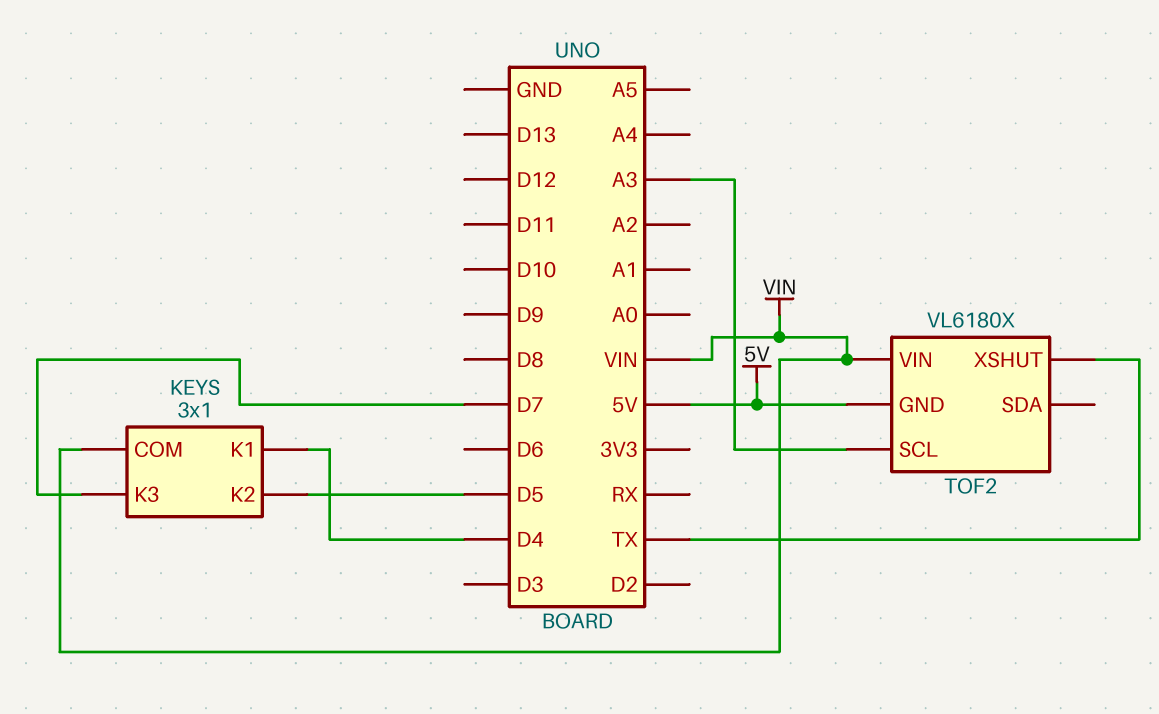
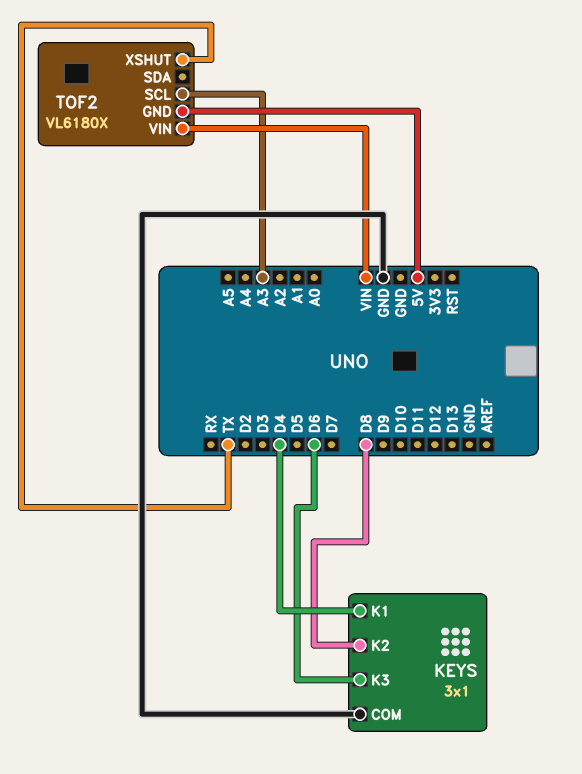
KEYS pin COM: VIN -> GND
KEYS pin K2: D5 -> D8
KEYS pin K3: D7 -> D6

